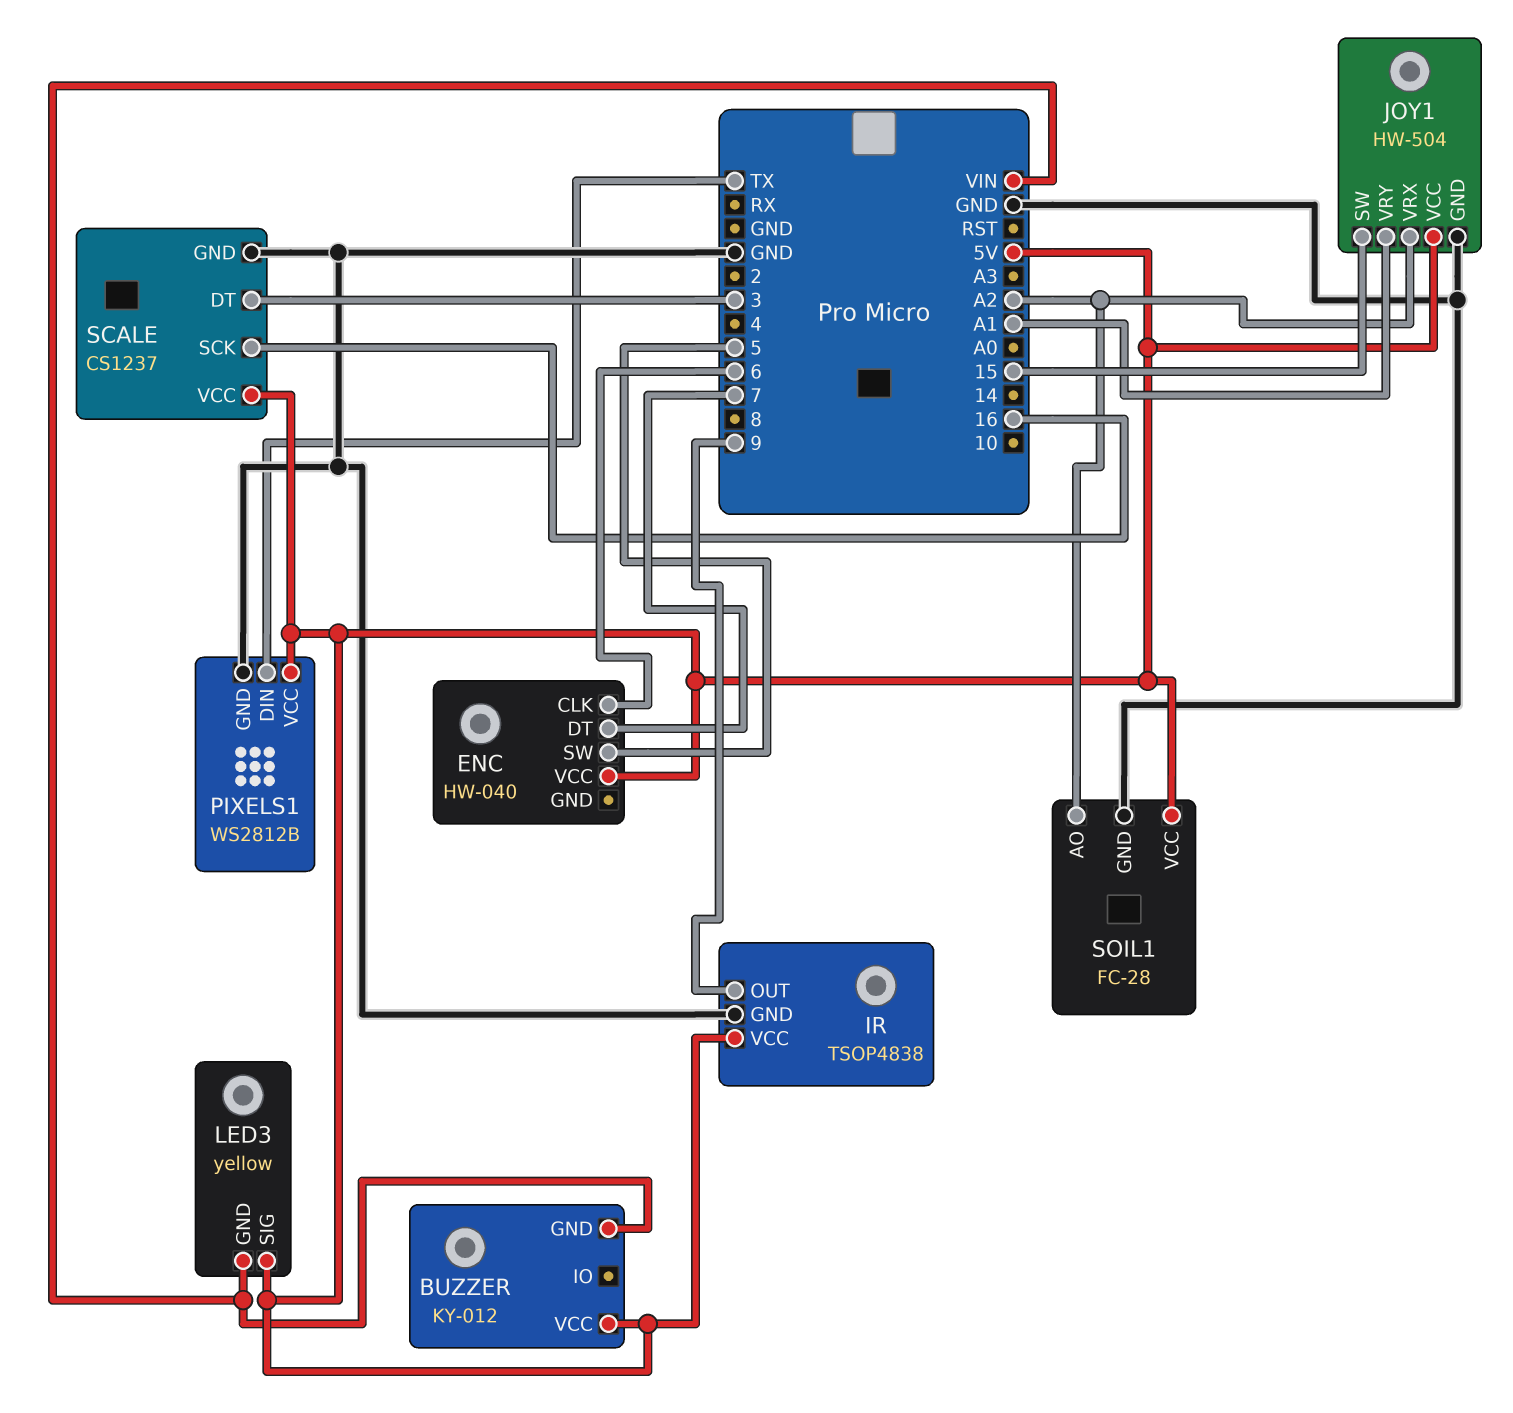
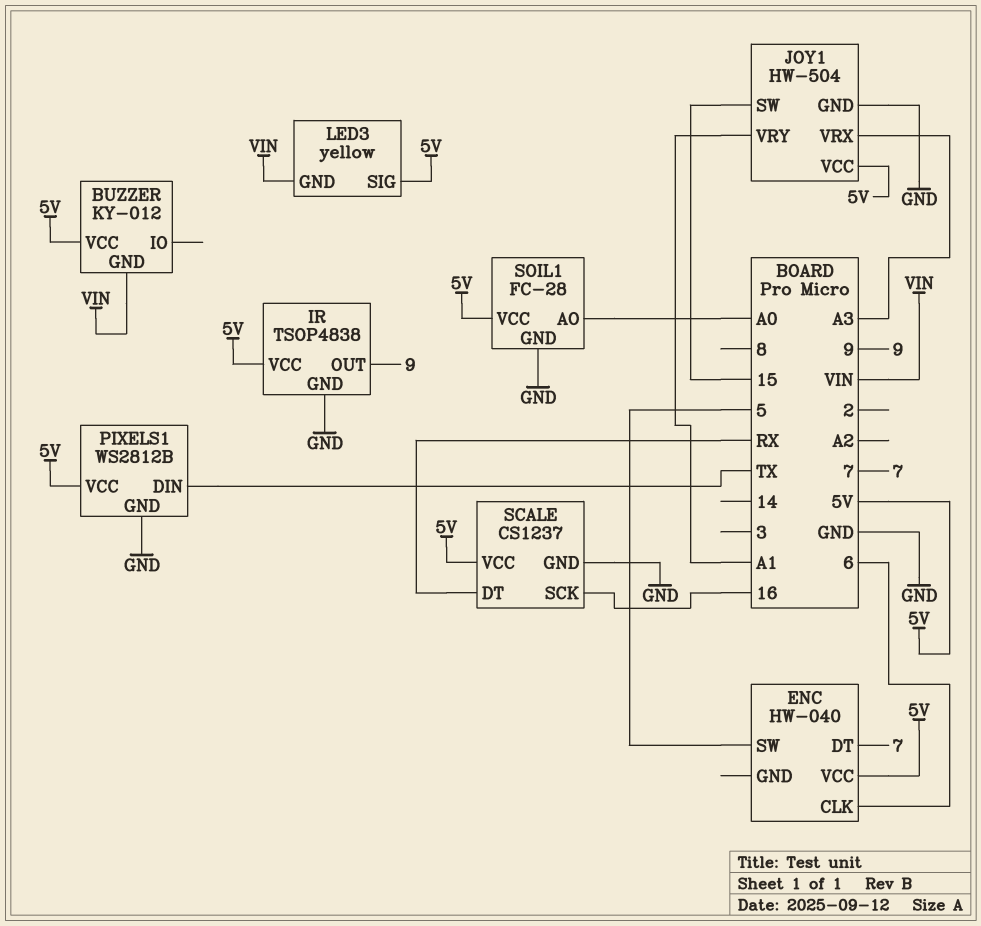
JOY1 pin VRX: A2 -> A3
SCALE pin DT: 3 -> RX
SOIL1 pin AO: A2 -> A0

